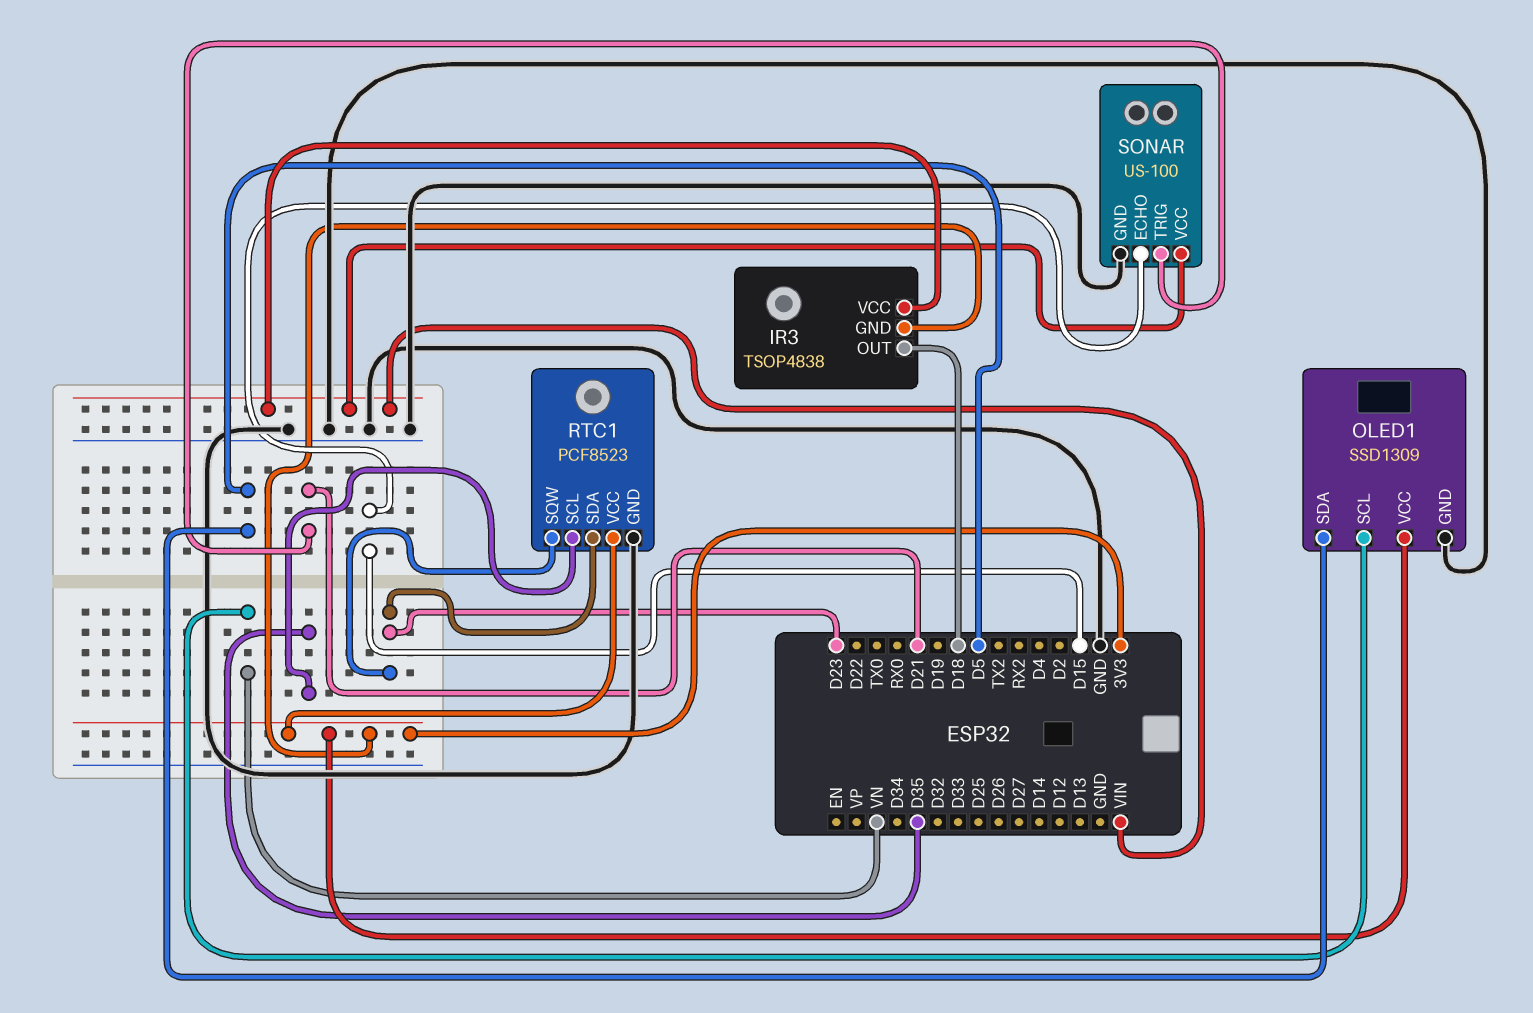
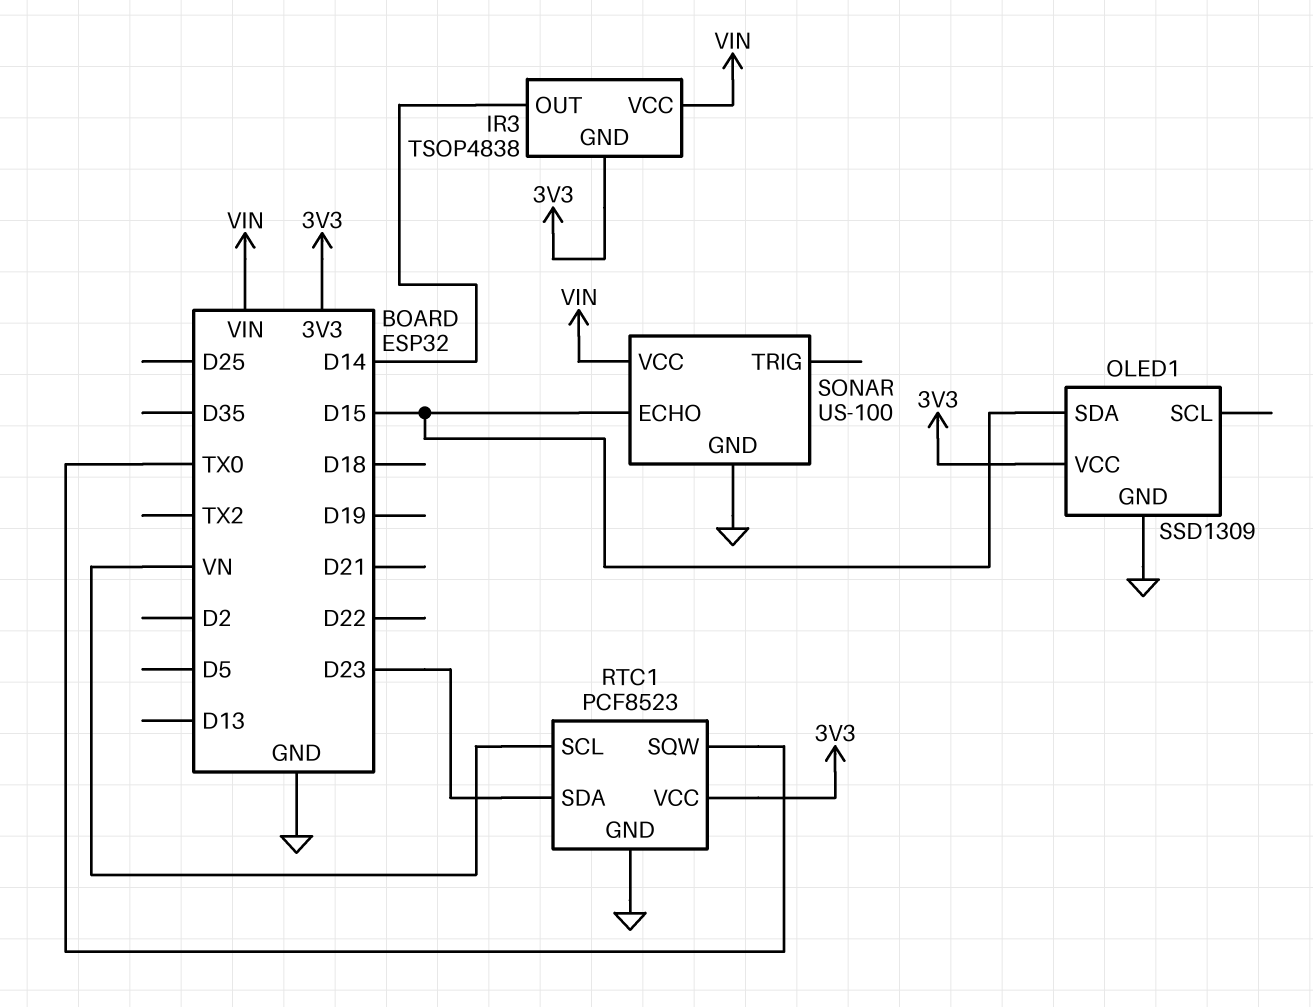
IR3 pin OUT: D18 -> D14
OLED1 pin SCL: VN -> none
OLED1 pin SDA: D5 -> D15
RTC1 pin SCL: D35 -> VN
RTC1 pin SQW: D23 -> TX0
SONAR pin TRIG: D21 -> none

